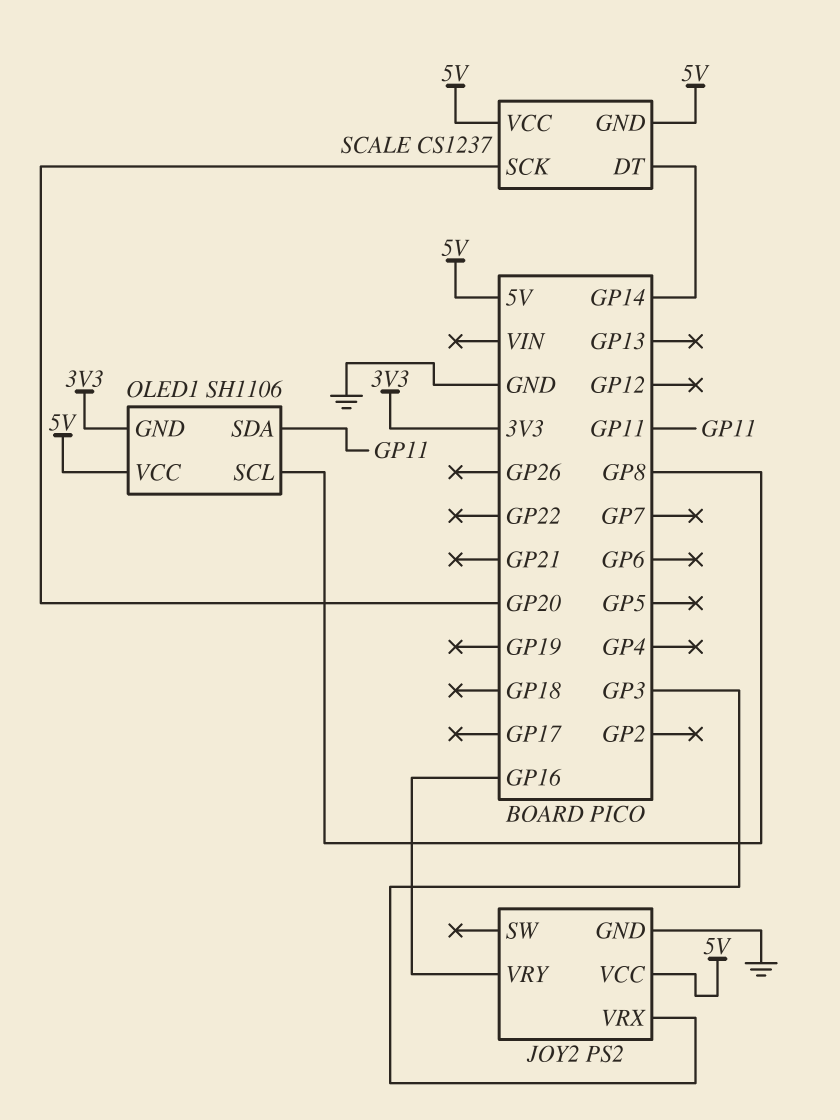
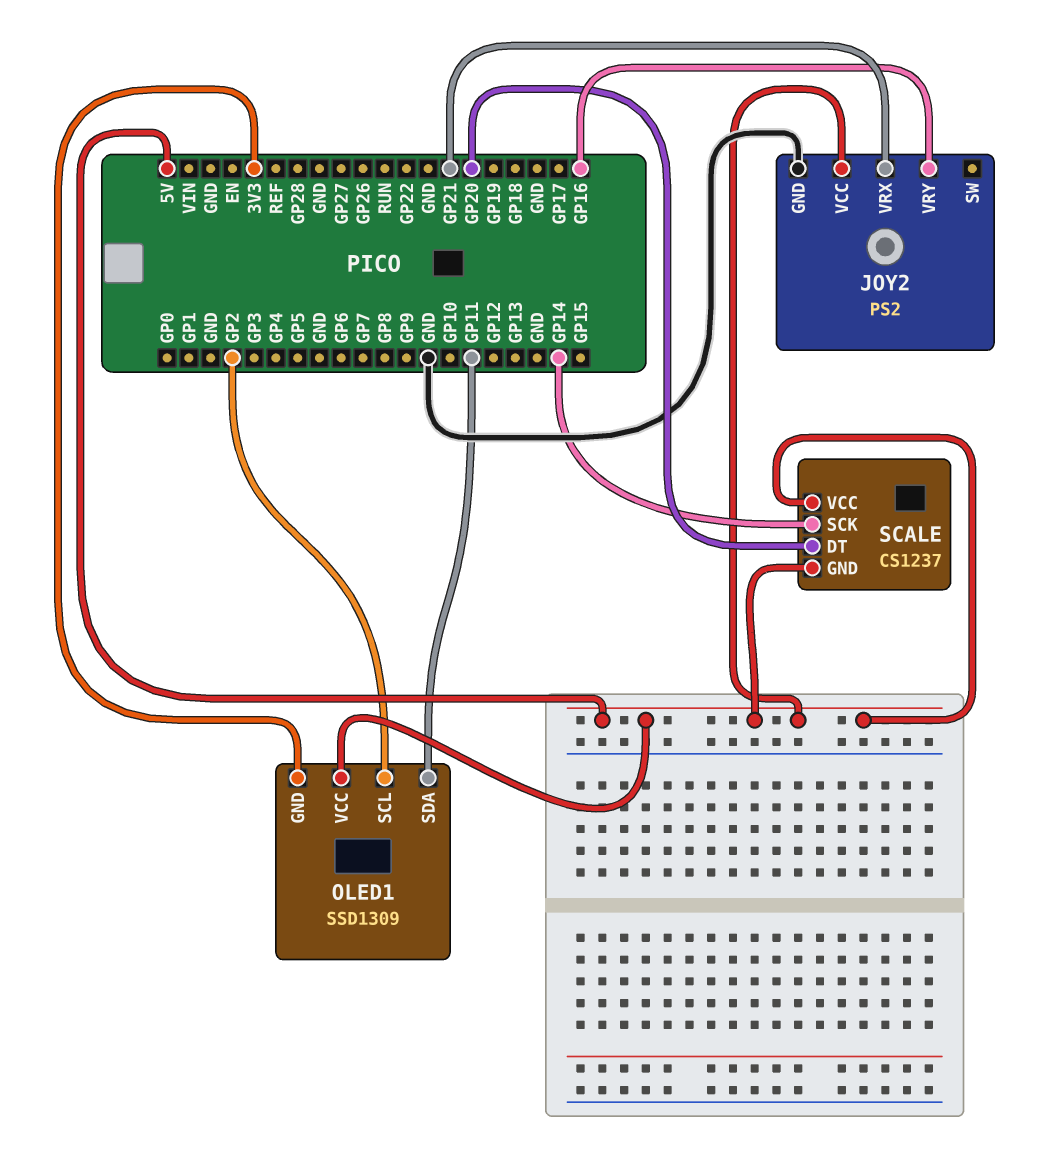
JOY2 pin VRX: GP3 -> GP21
OLED1: SH1106 -> SSD1309
OLED1 pin SCL: GP8 -> GP2
SCALE pin DT: GP14 -> GP20
SCALE pin SCK: GP20 -> GP14

